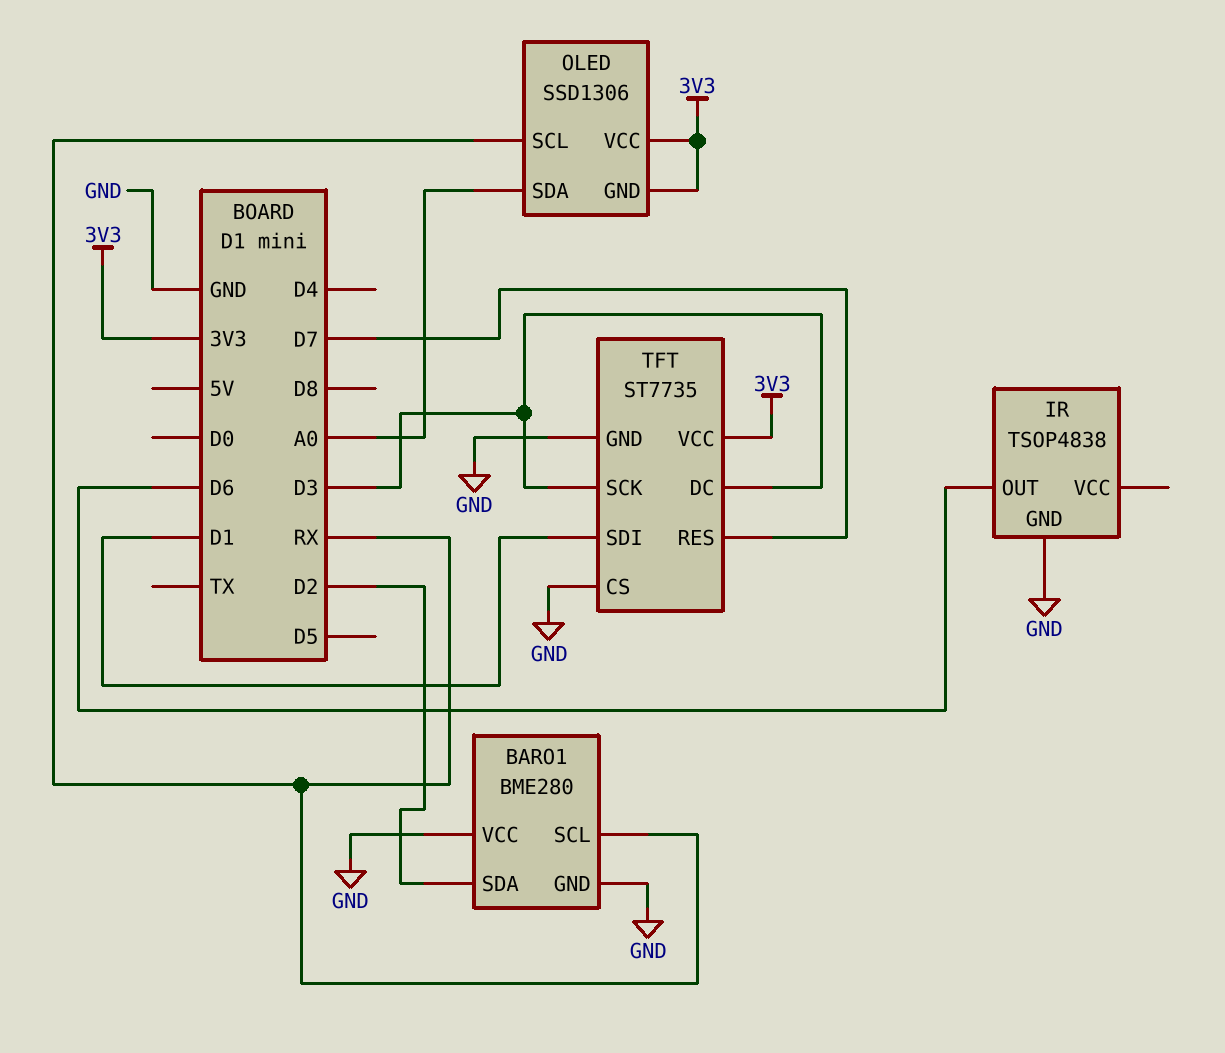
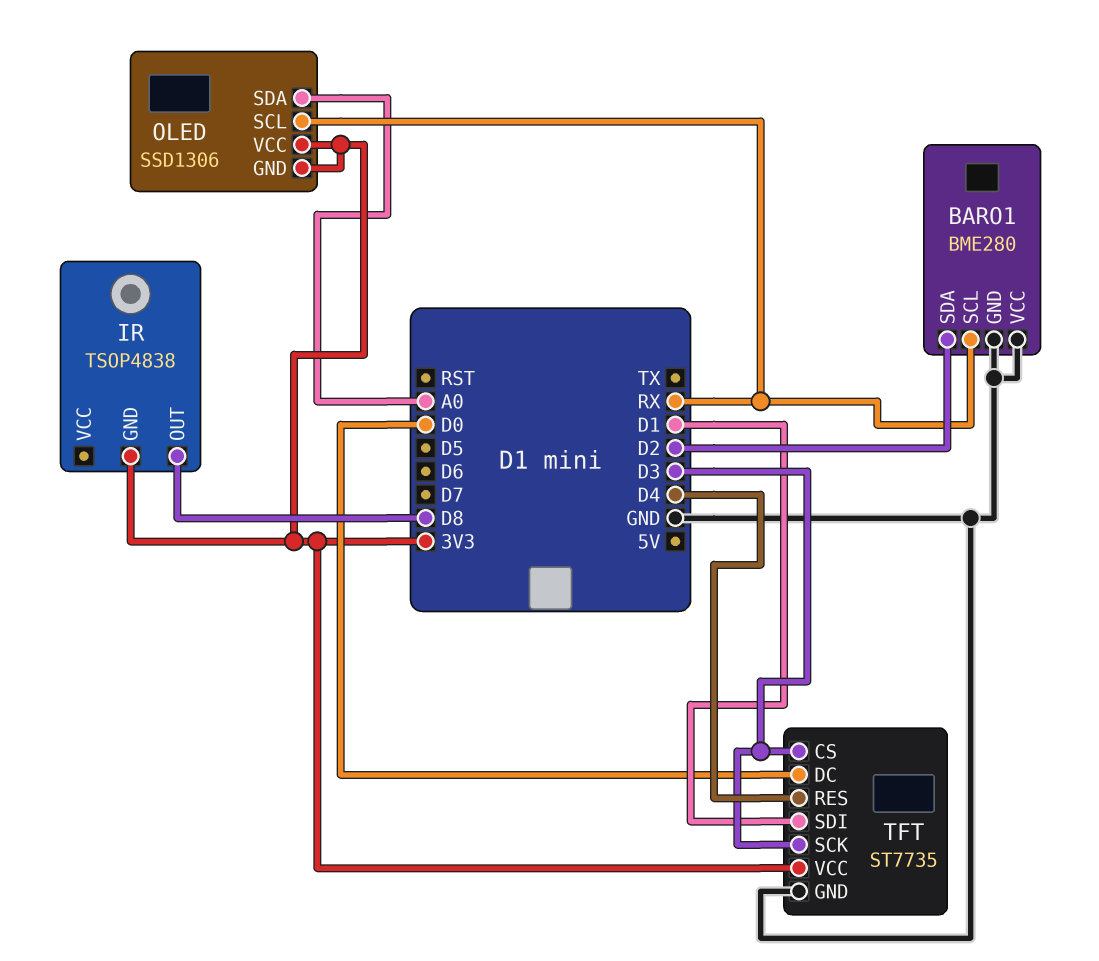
IR pin GND: GND -> 3V3
IR pin OUT: D6 -> D8
TFT pin CS: GND -> D3
TFT pin DC: D3 -> D0
TFT pin RES: D7 -> D4

